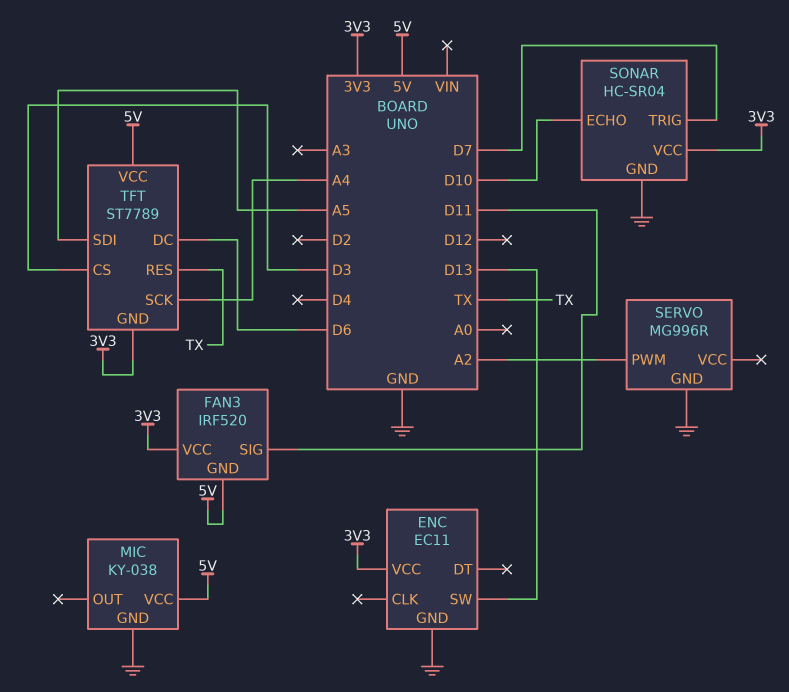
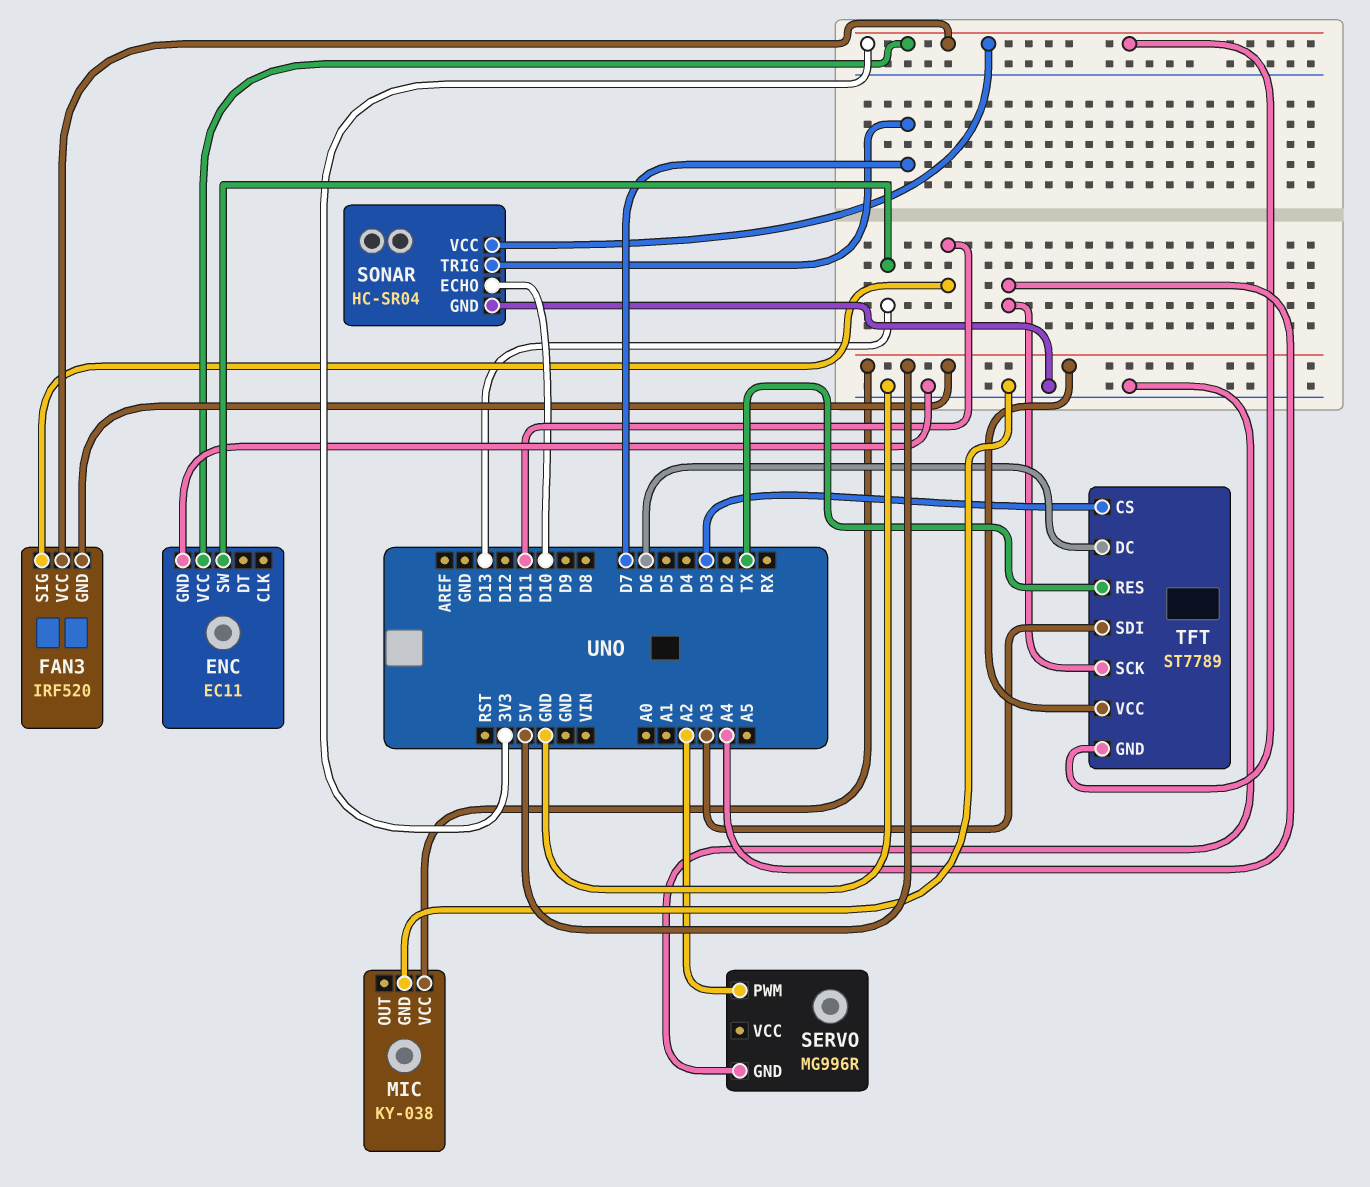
TFT pin SDI: A5 -> A3

